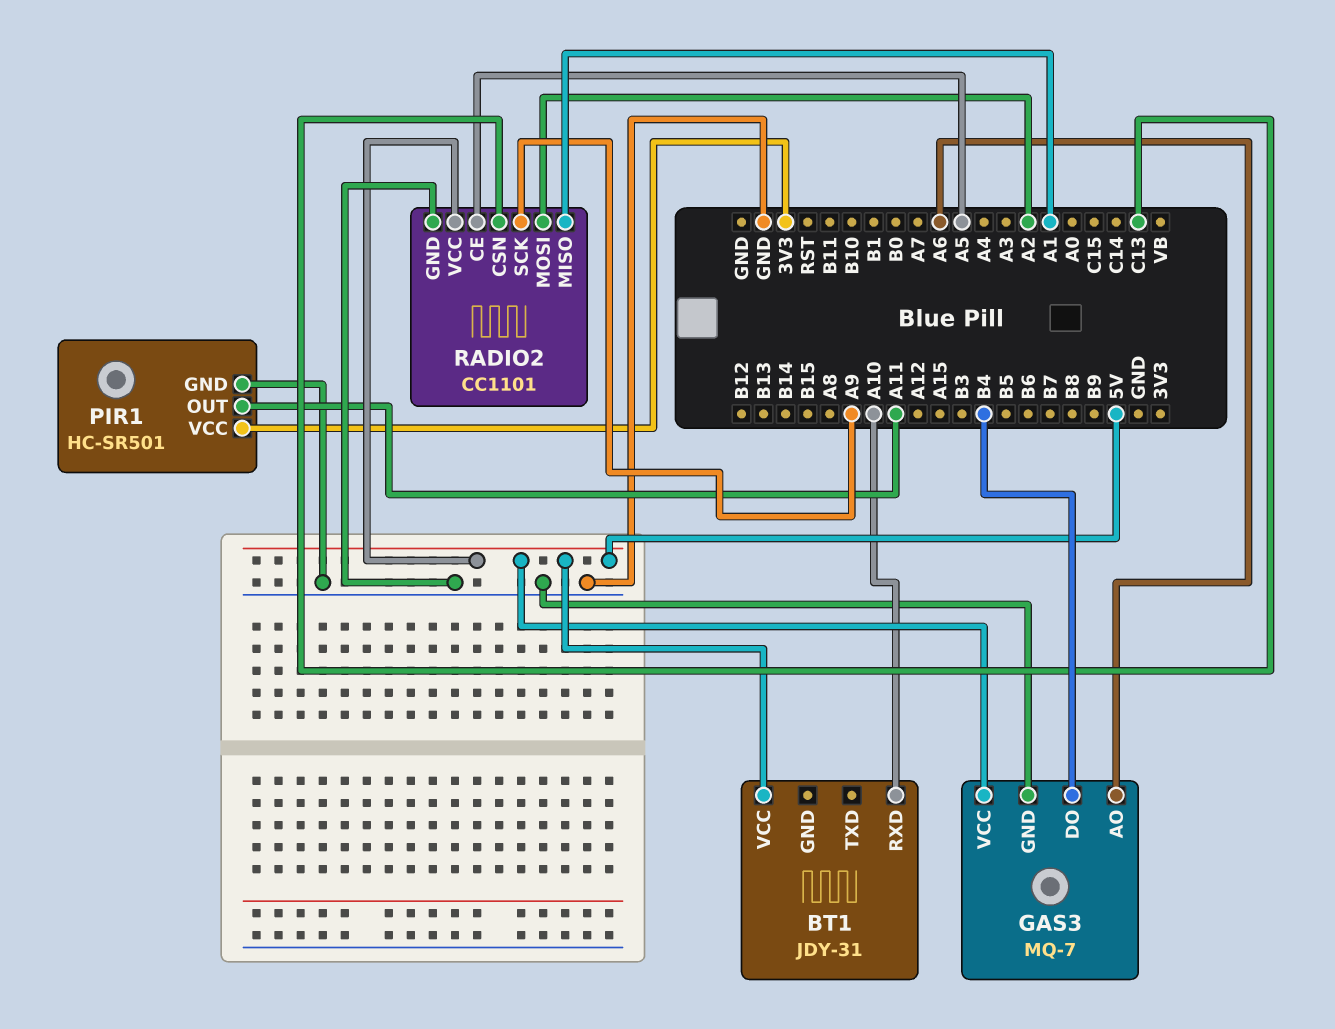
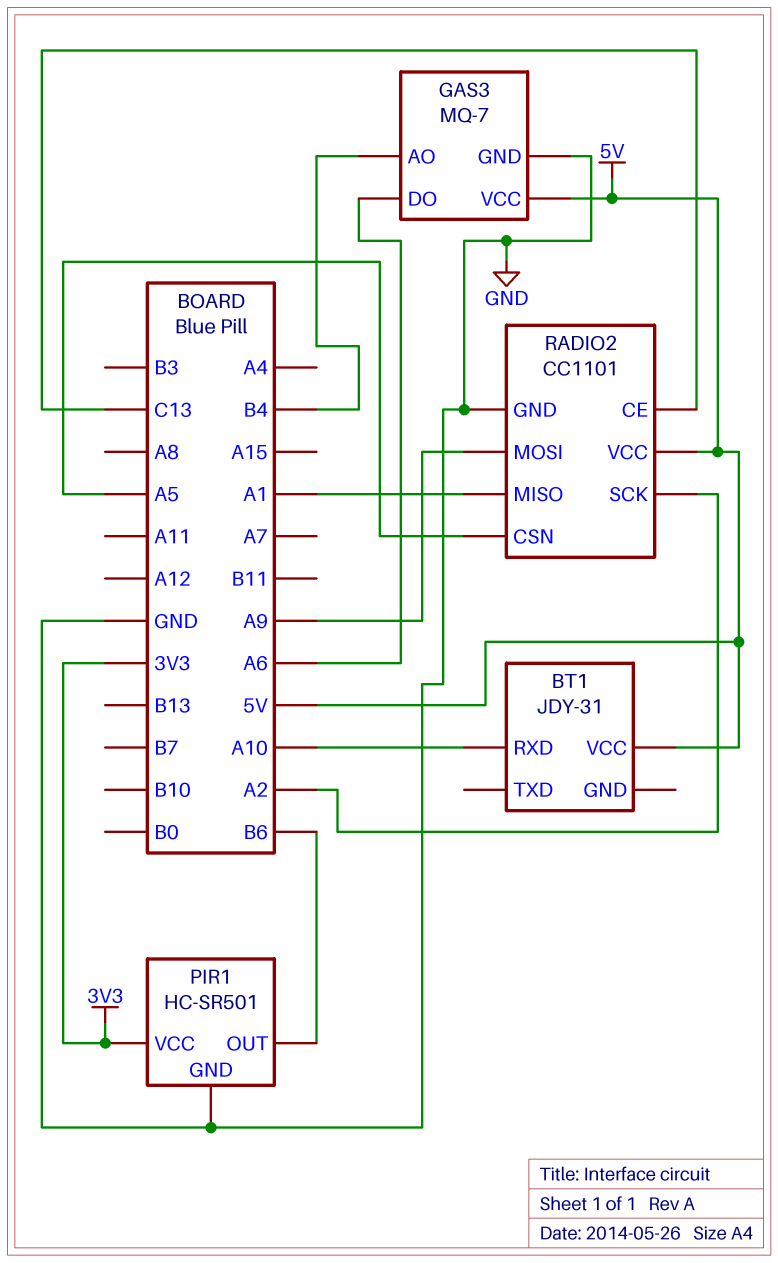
GAS3 pin AO: A6 -> B4
GAS3 pin DO: B4 -> A6
PIR1 pin OUT: A11 -> B6
RADIO2 pin CE: A5 -> C13
RADIO2 pin CSN: C13 -> A5
RADIO2 pin MOSI: A2 -> A9
RADIO2 pin SCK: A9 -> A2

